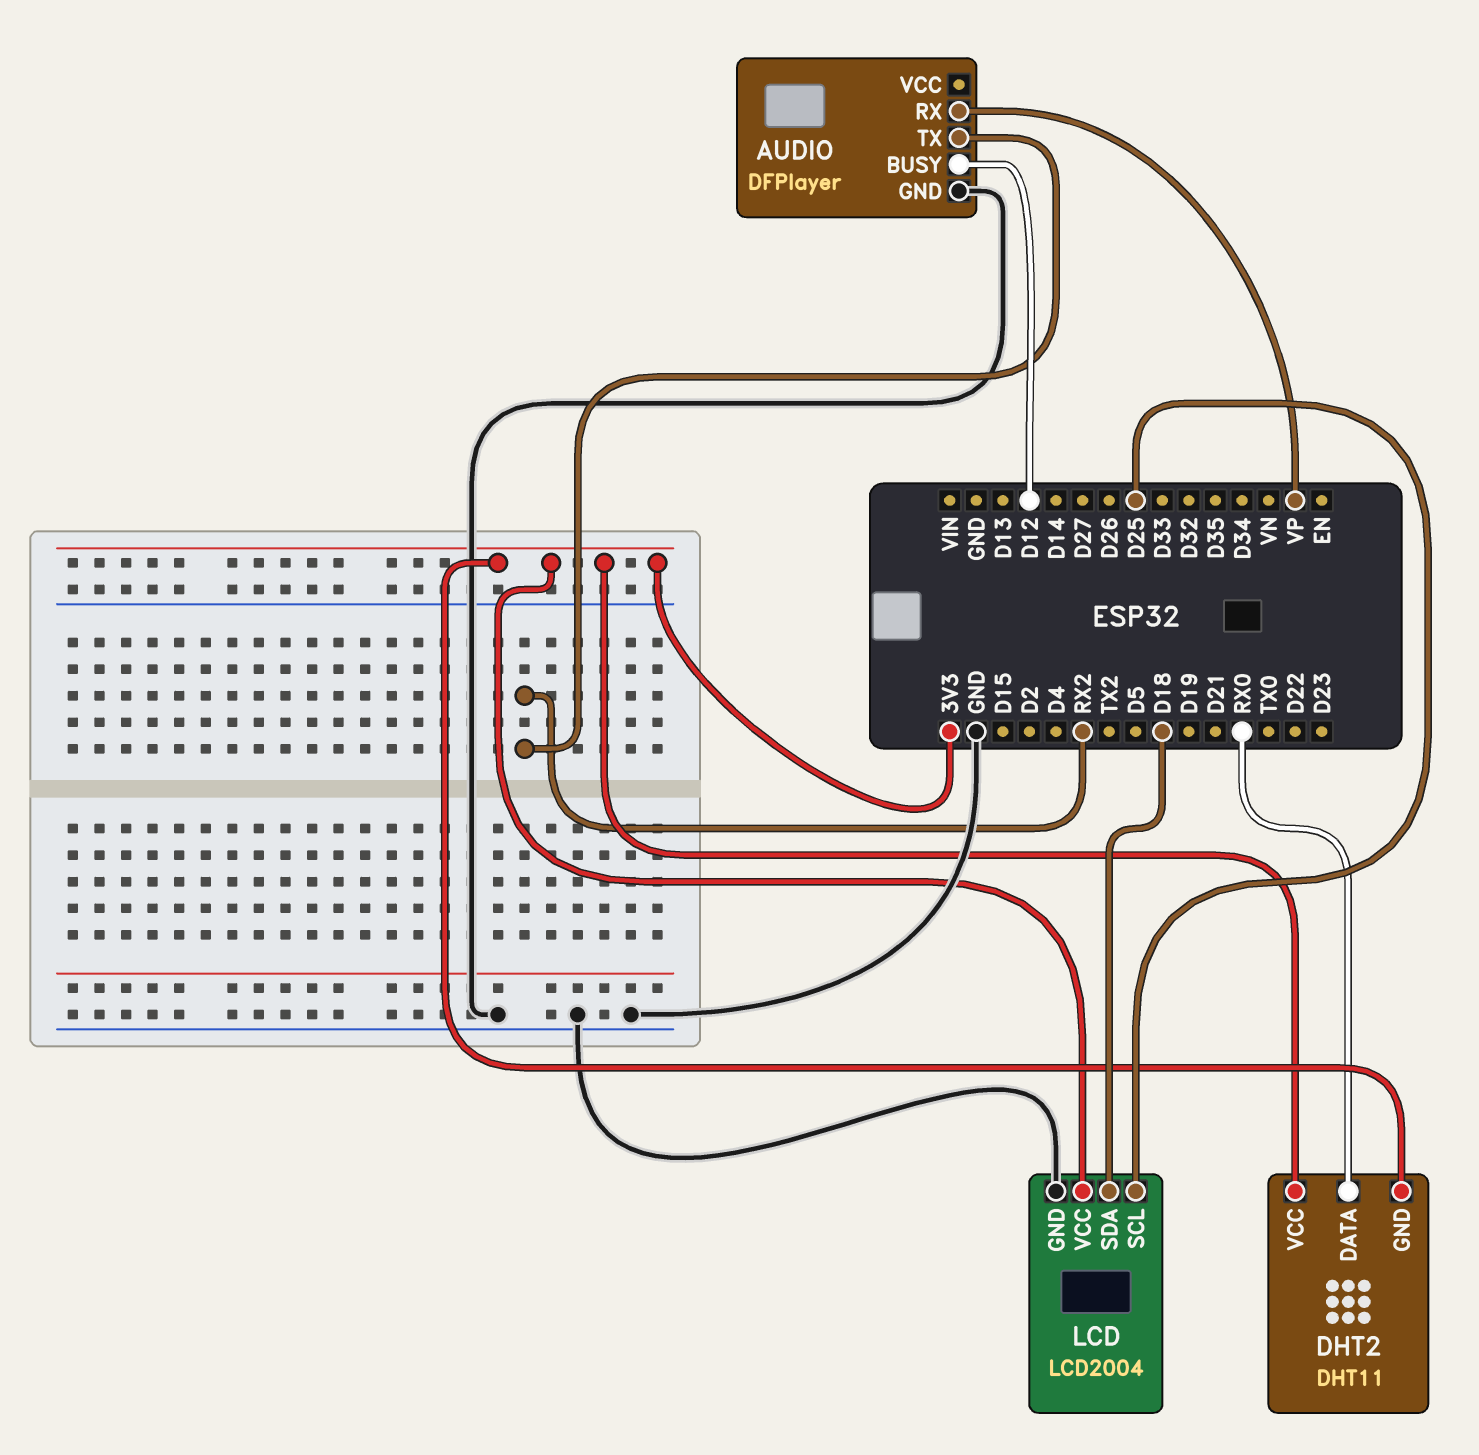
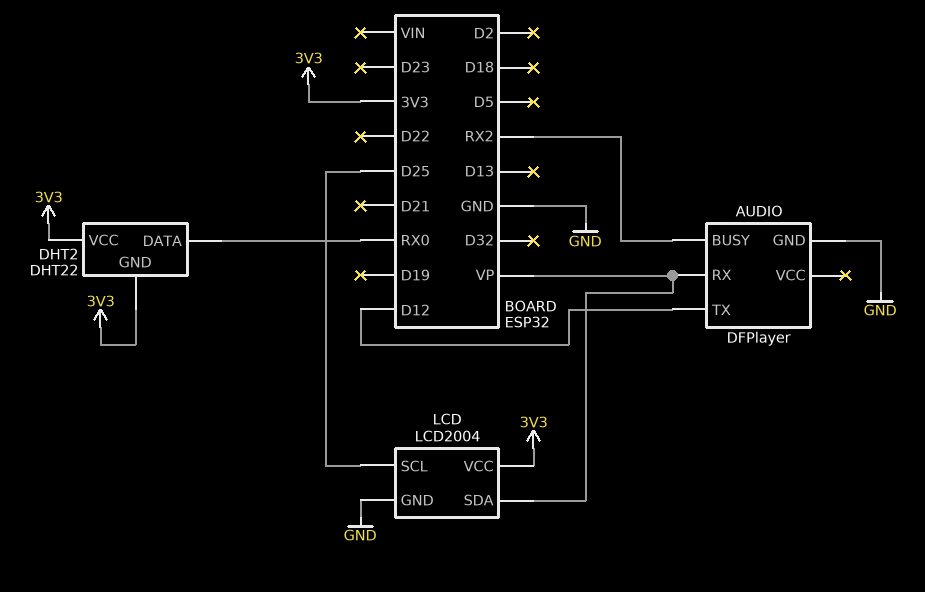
AUDIO pin BUSY: D12 -> RX2
AUDIO pin TX: RX2 -> D12
DHT2: DHT11 -> DHT22
LCD pin SDA: D18 -> VP

